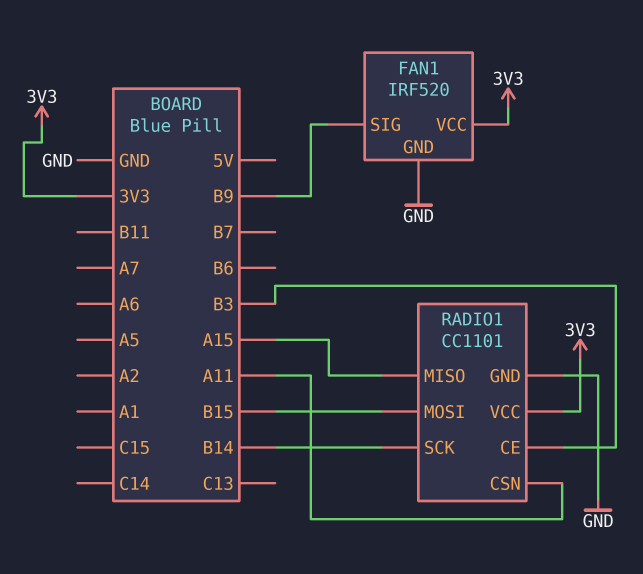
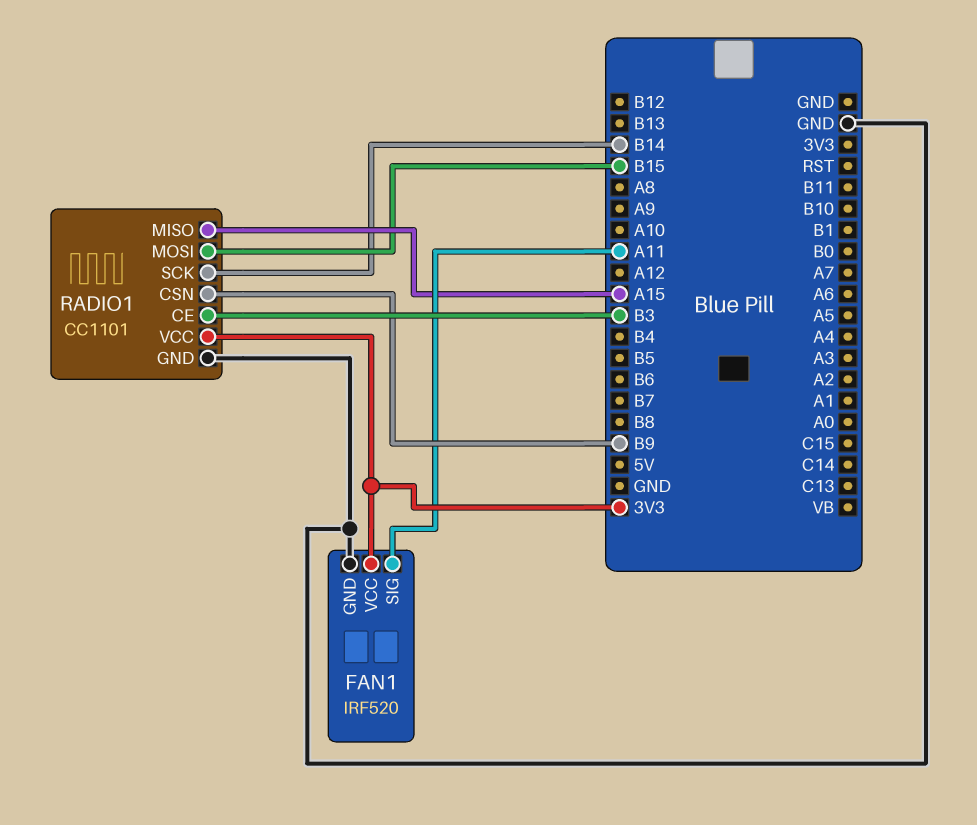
FAN1 pin SIG: B9 -> A11
RADIO1 pin CSN: A11 -> B9

